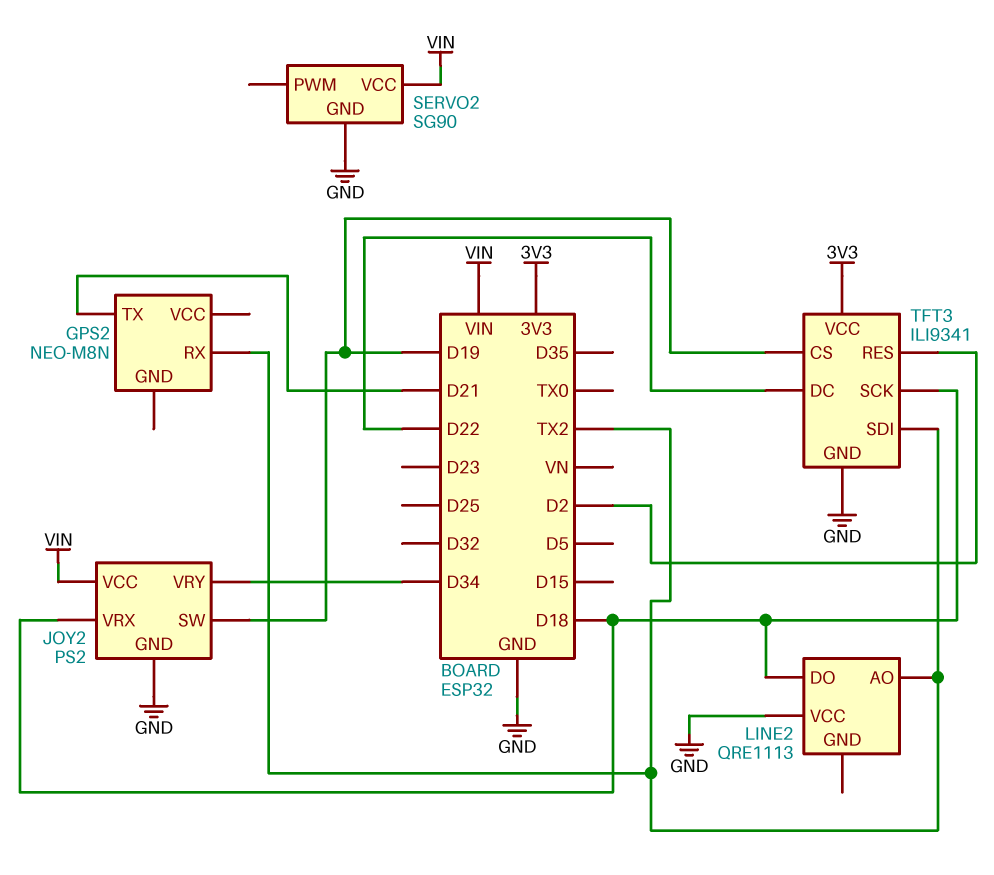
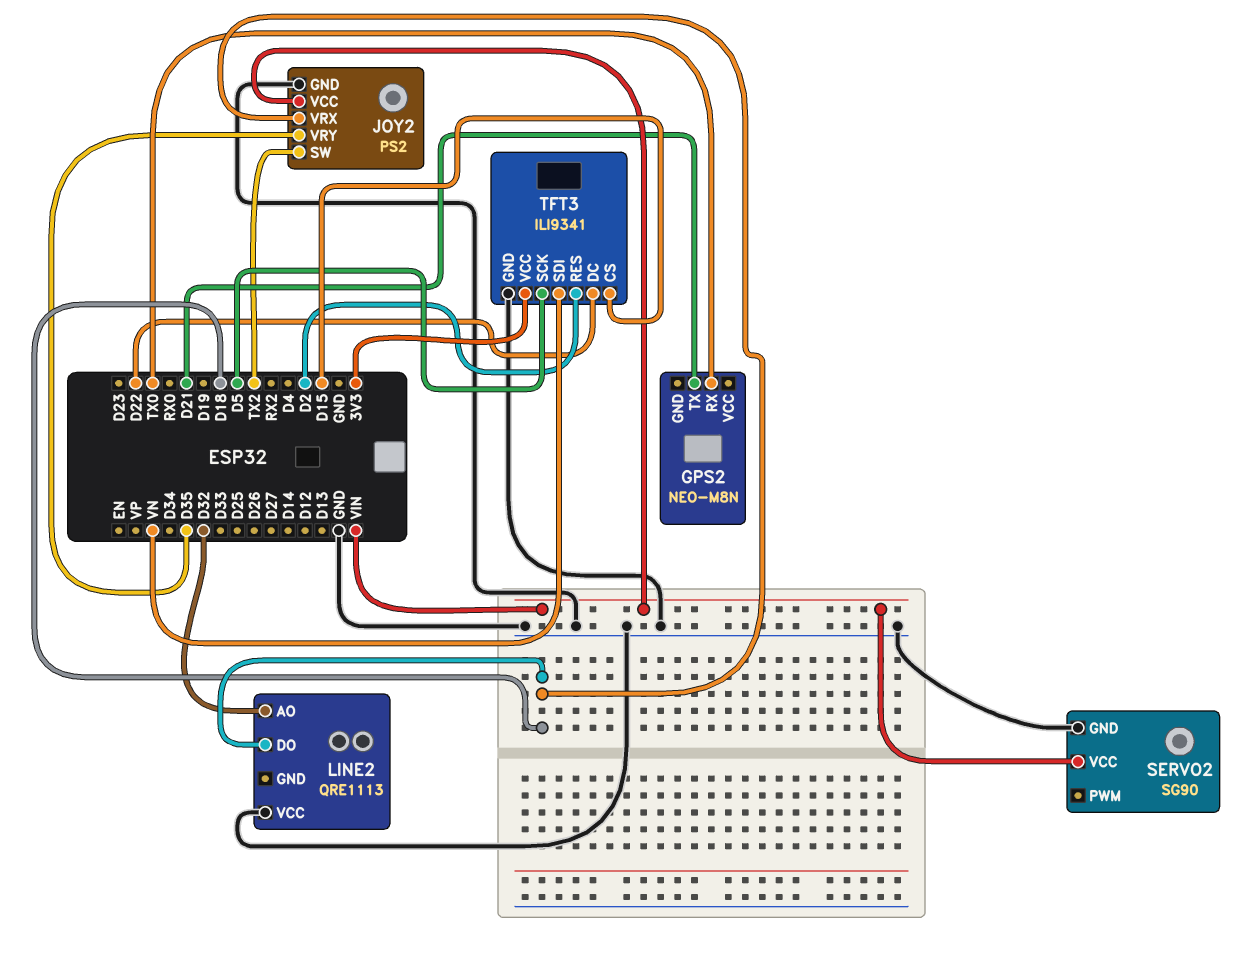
GPS2 pin RX: TX2 -> TX0
JOY2 pin SW: D19 -> TX2
JOY2 pin VRY: D34 -> D35
LINE2 pin AO: TX2 -> D32
TFT3 pin CS: D19 -> D15
TFT3 pin SCK: D18 -> D5
TFT3 pin SDI: TX2 -> VN

